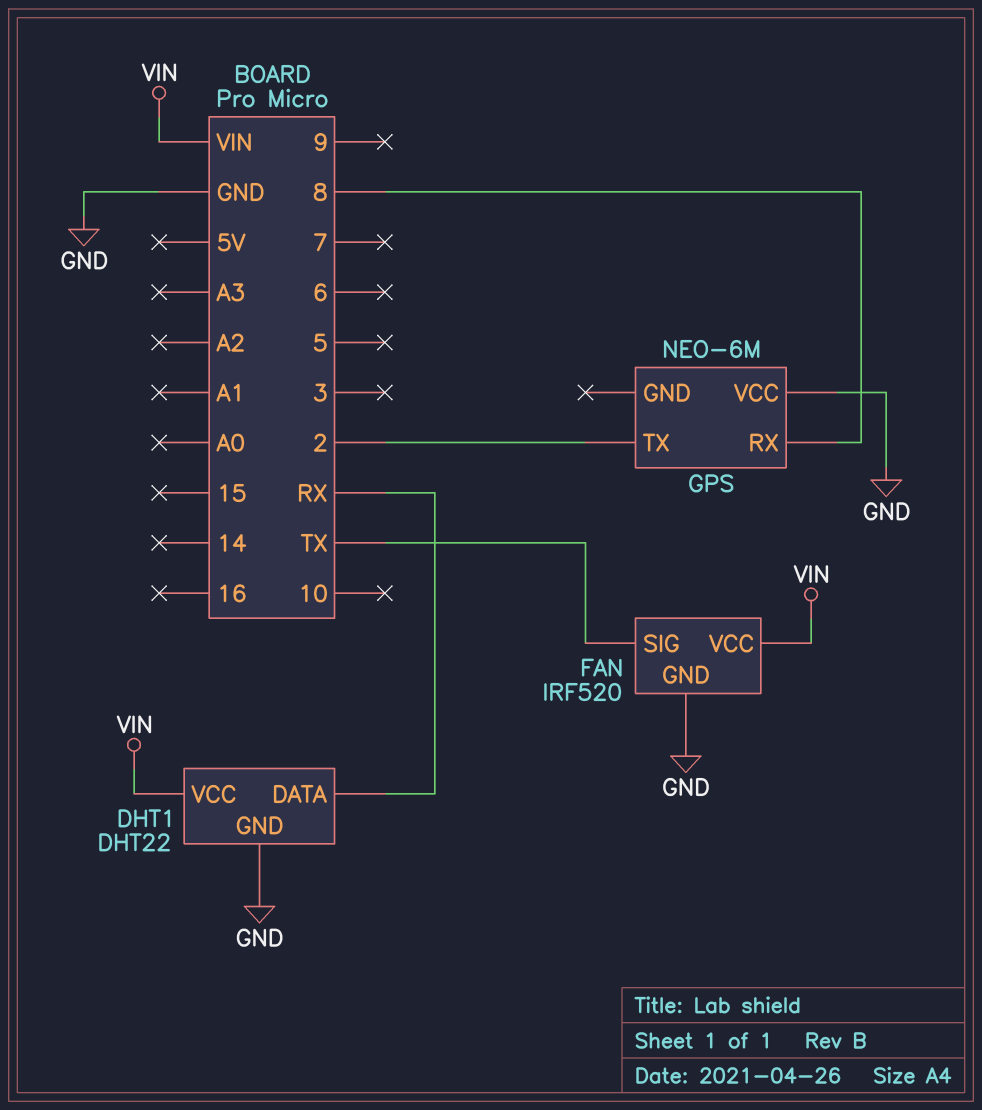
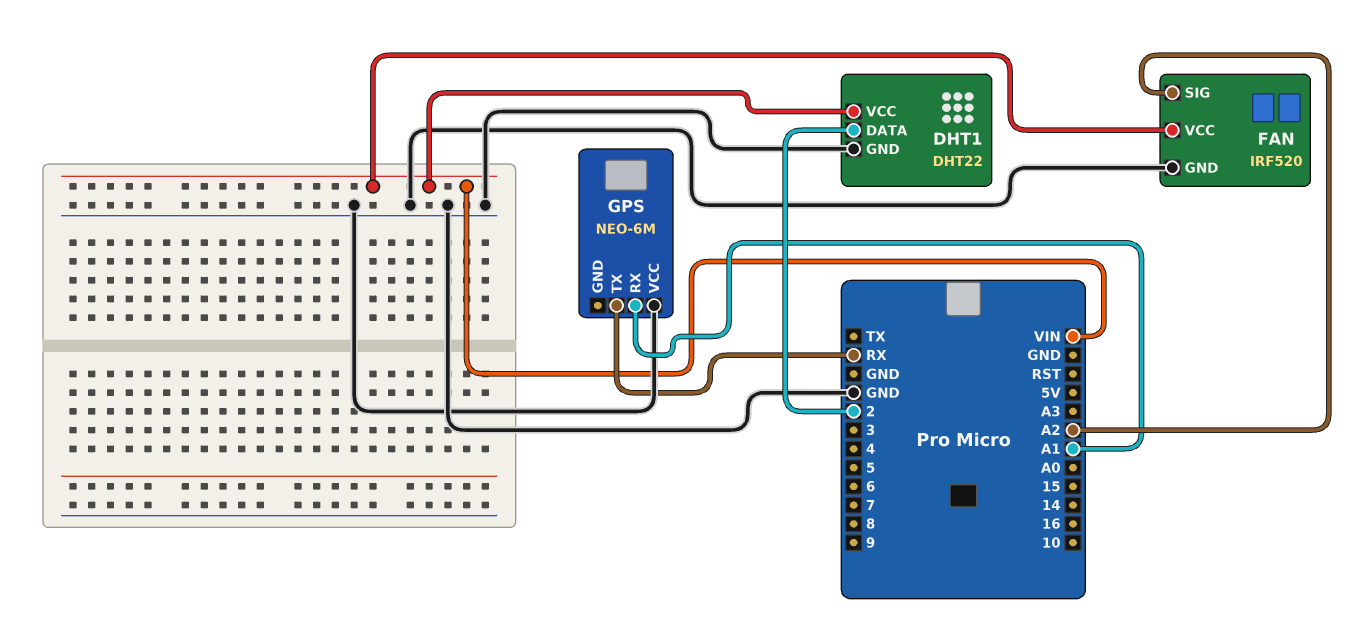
DHT1 pin DATA: RX -> 2
FAN pin SIG: TX -> A2
GPS pin RX: 8 -> A1
GPS pin TX: 2 -> RX

